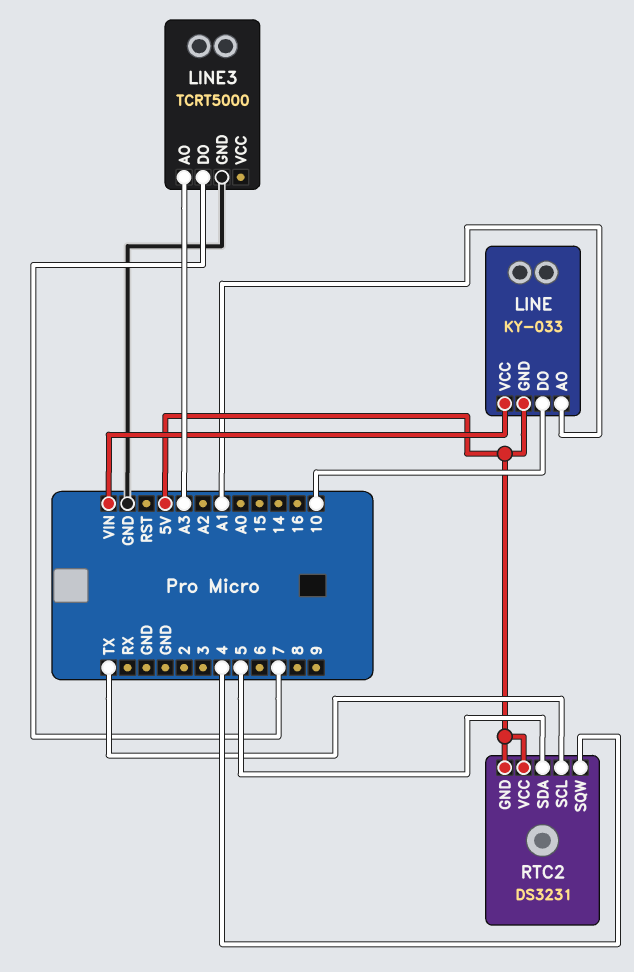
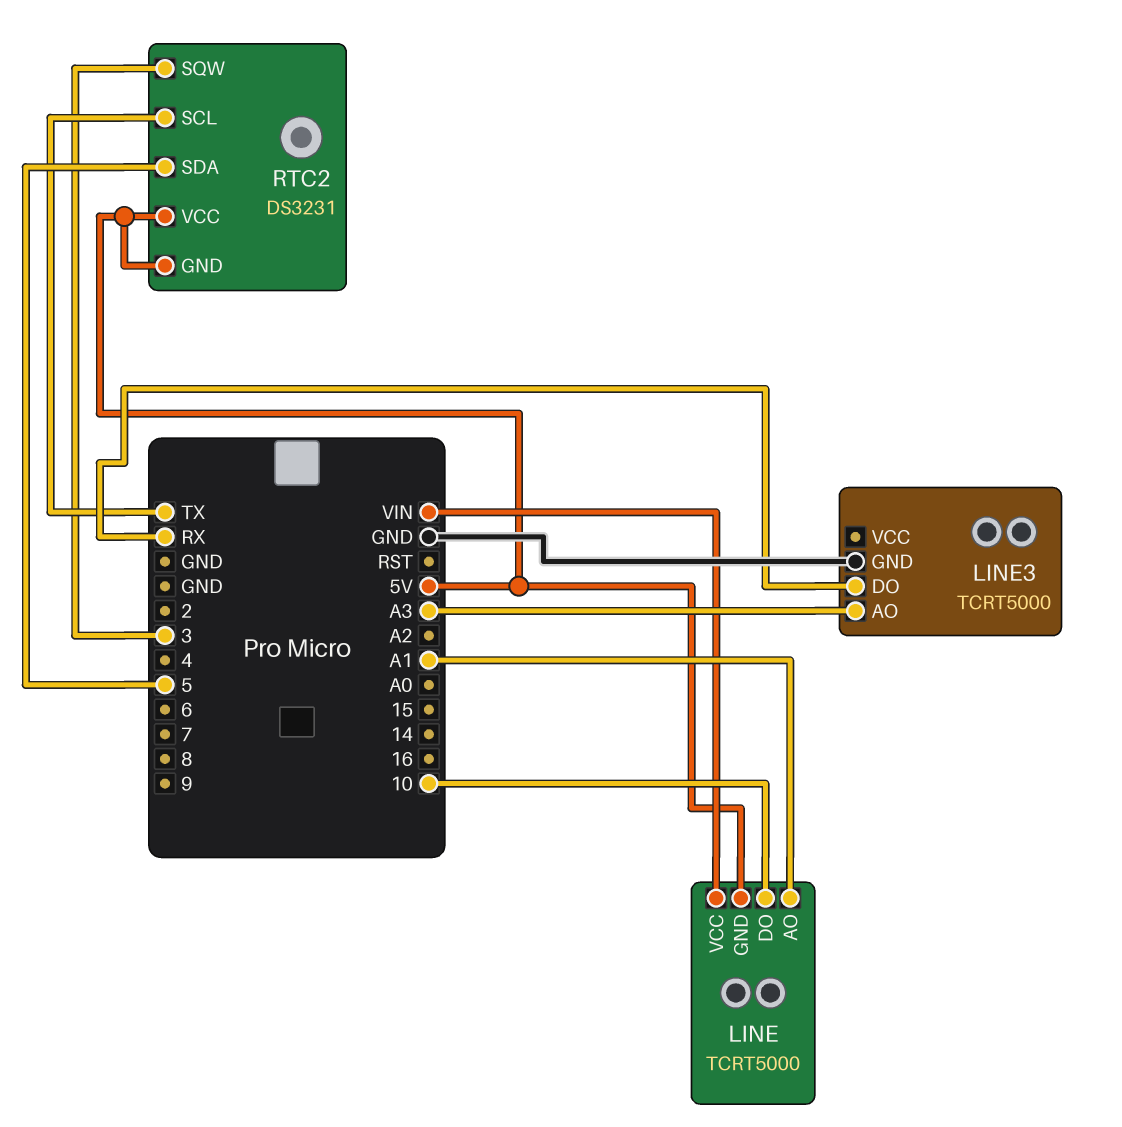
LINE: KY-033 -> TCRT5000
LINE3 pin DO: 7 -> RX
RTC2 pin SQW: 4 -> 3

